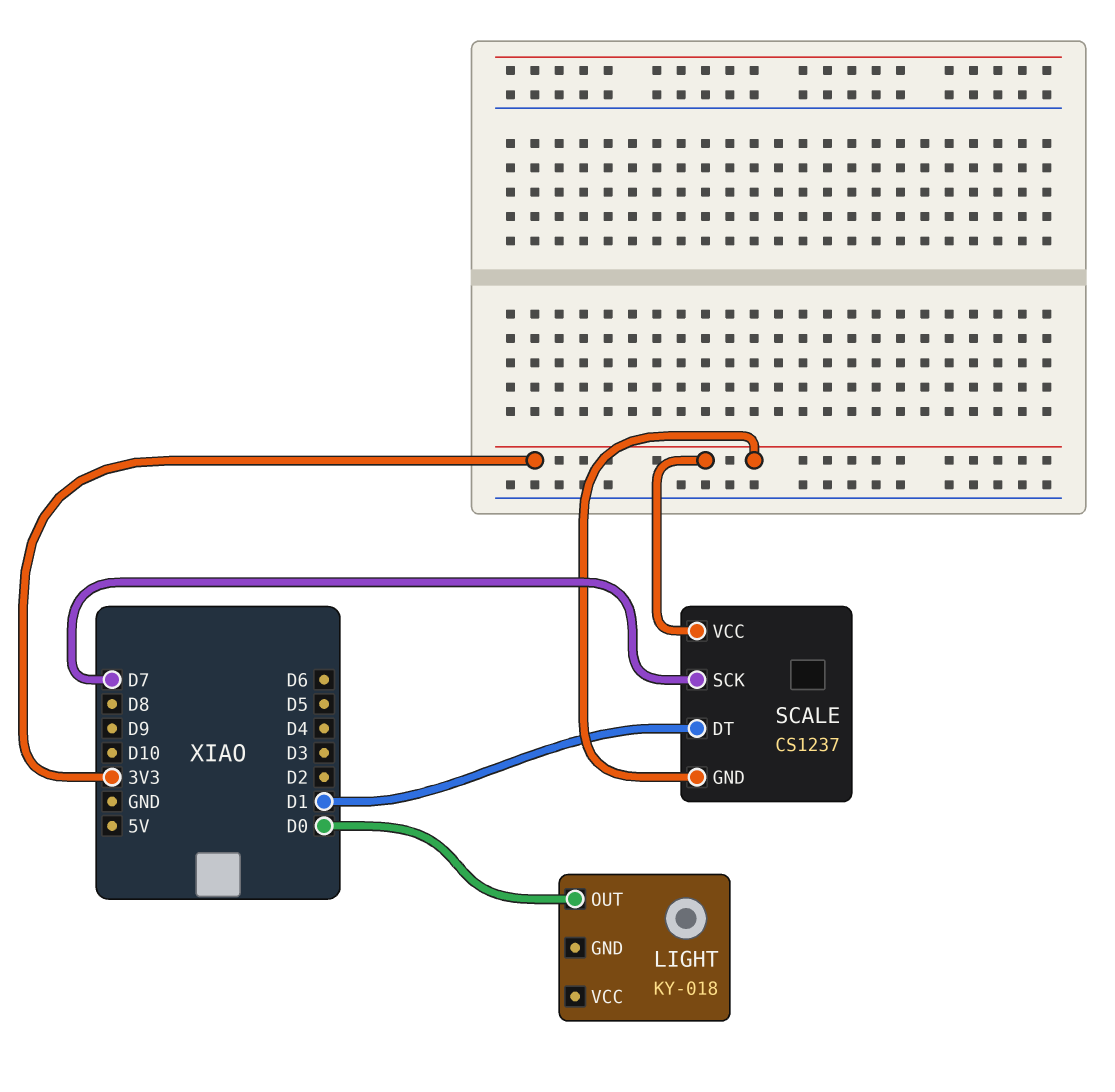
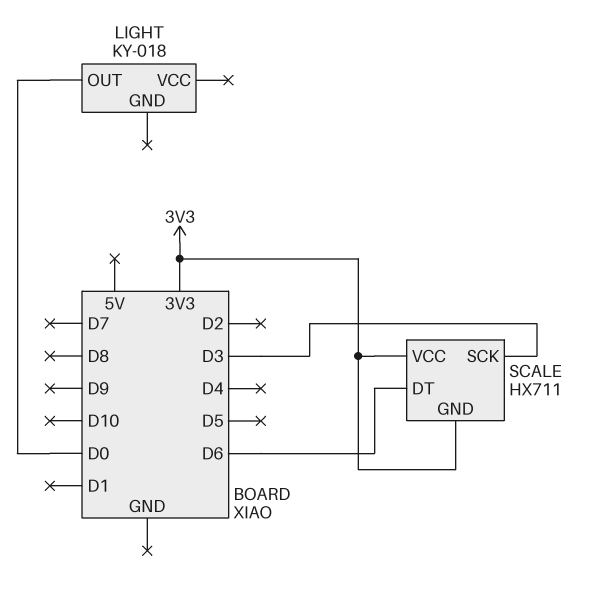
SCALE: CS1237 -> HX711
SCALE pin DT: D1 -> D6
SCALE pin SCK: D7 -> D3

